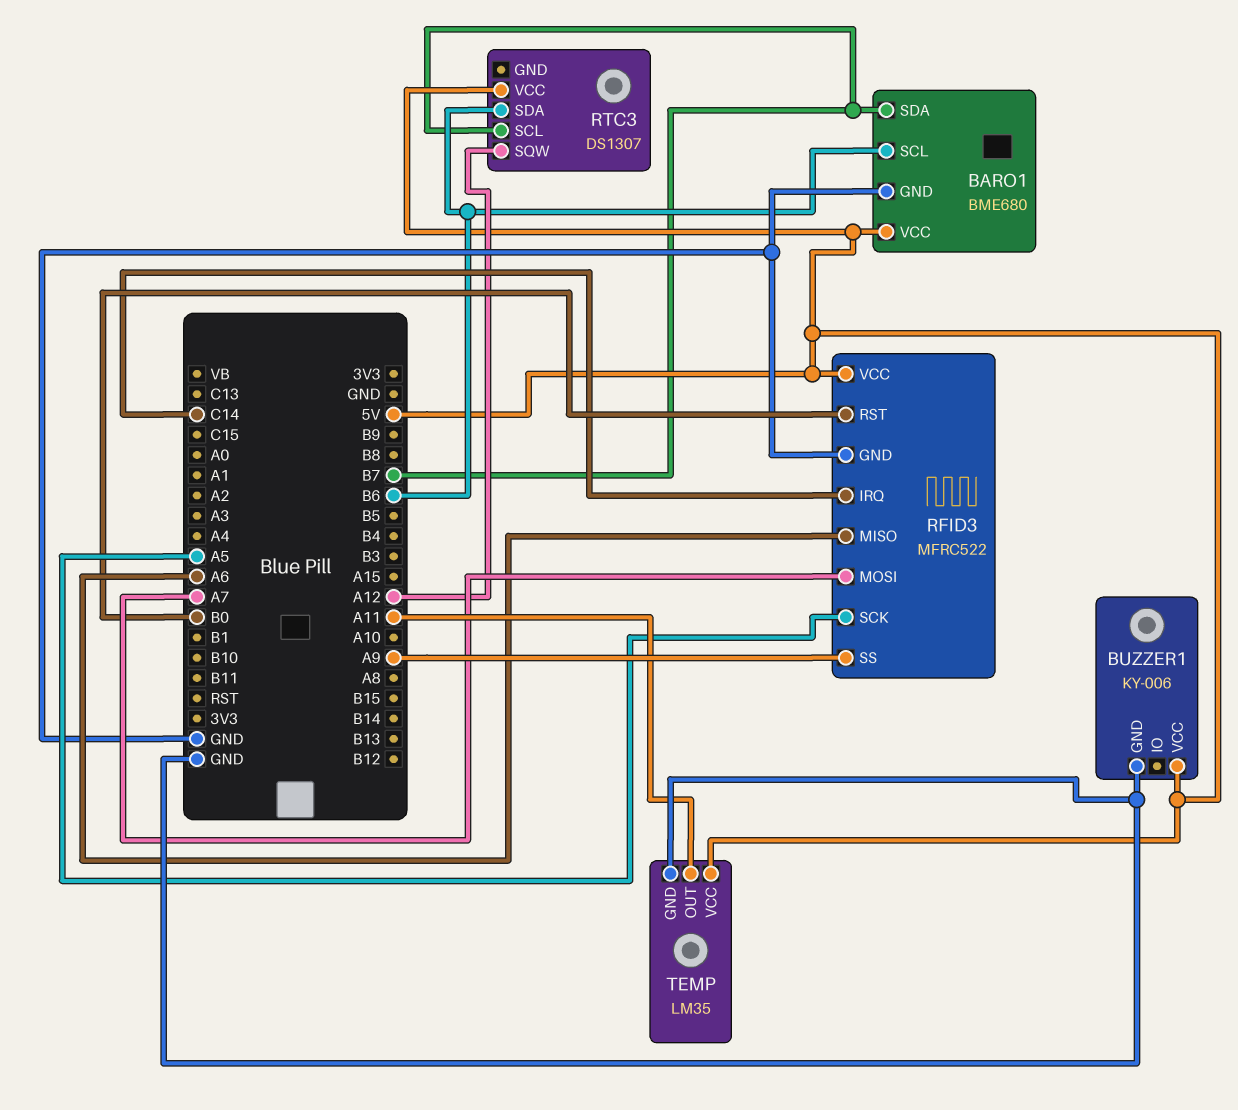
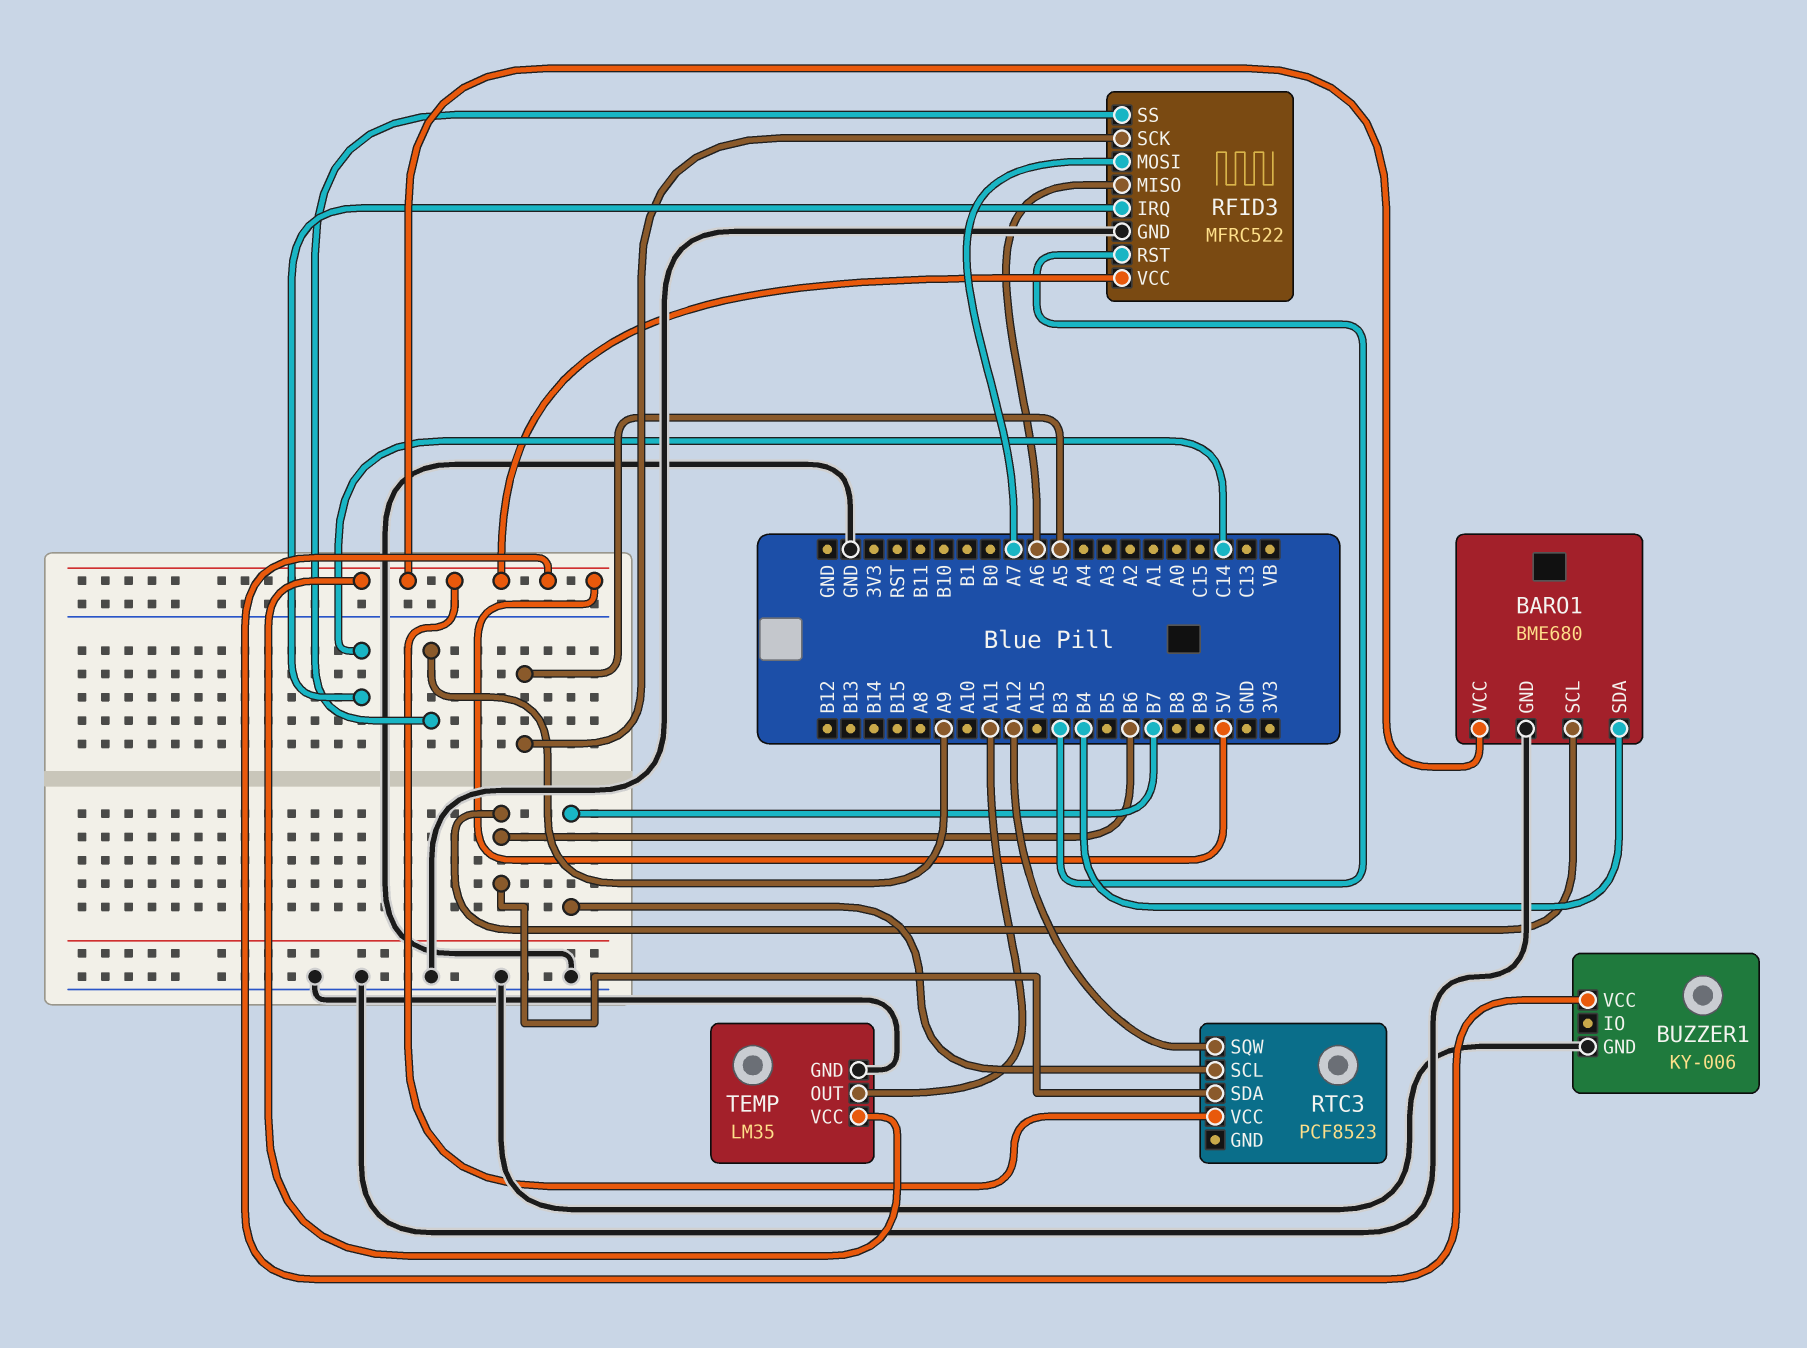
BARO1 pin SDA: B7 -> B4
RFID3 pin RST: B0 -> B3
RTC3: DS1307 -> PCF8523

